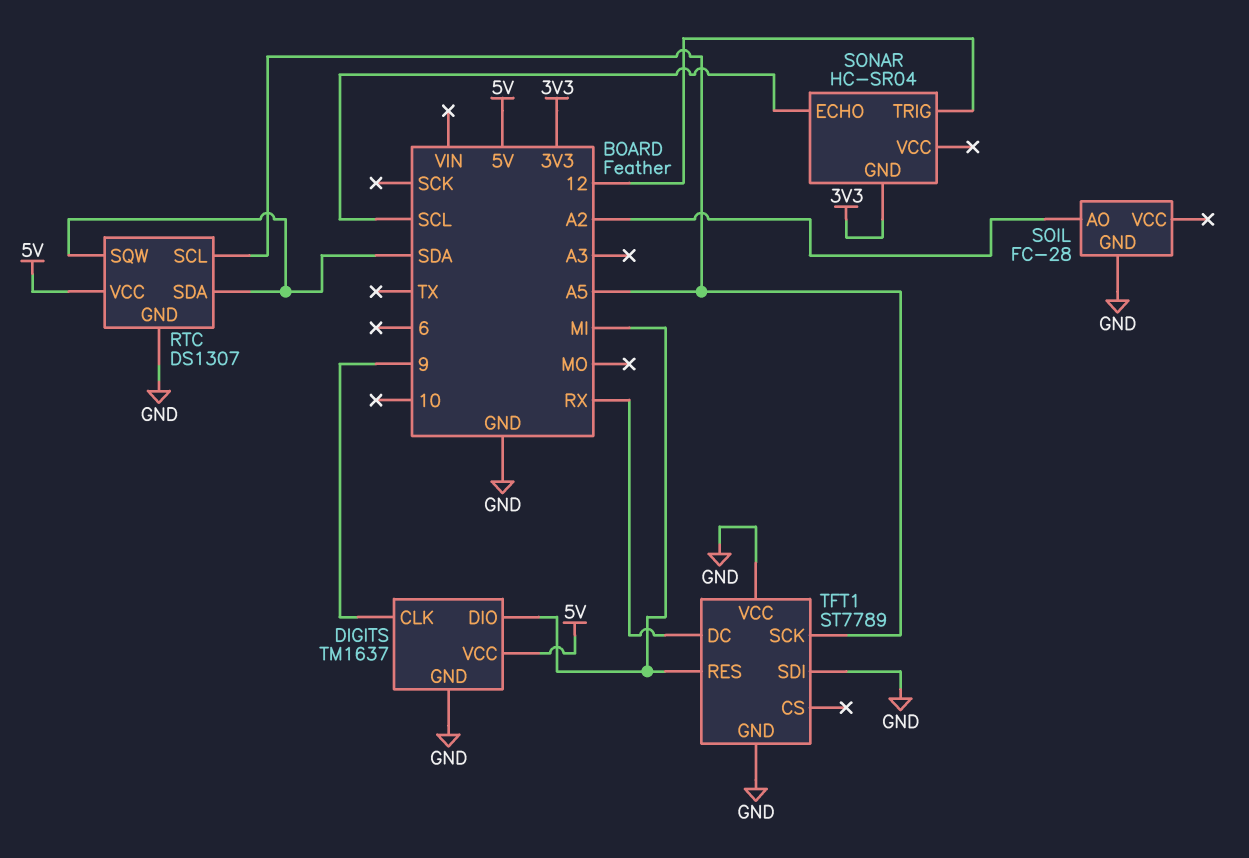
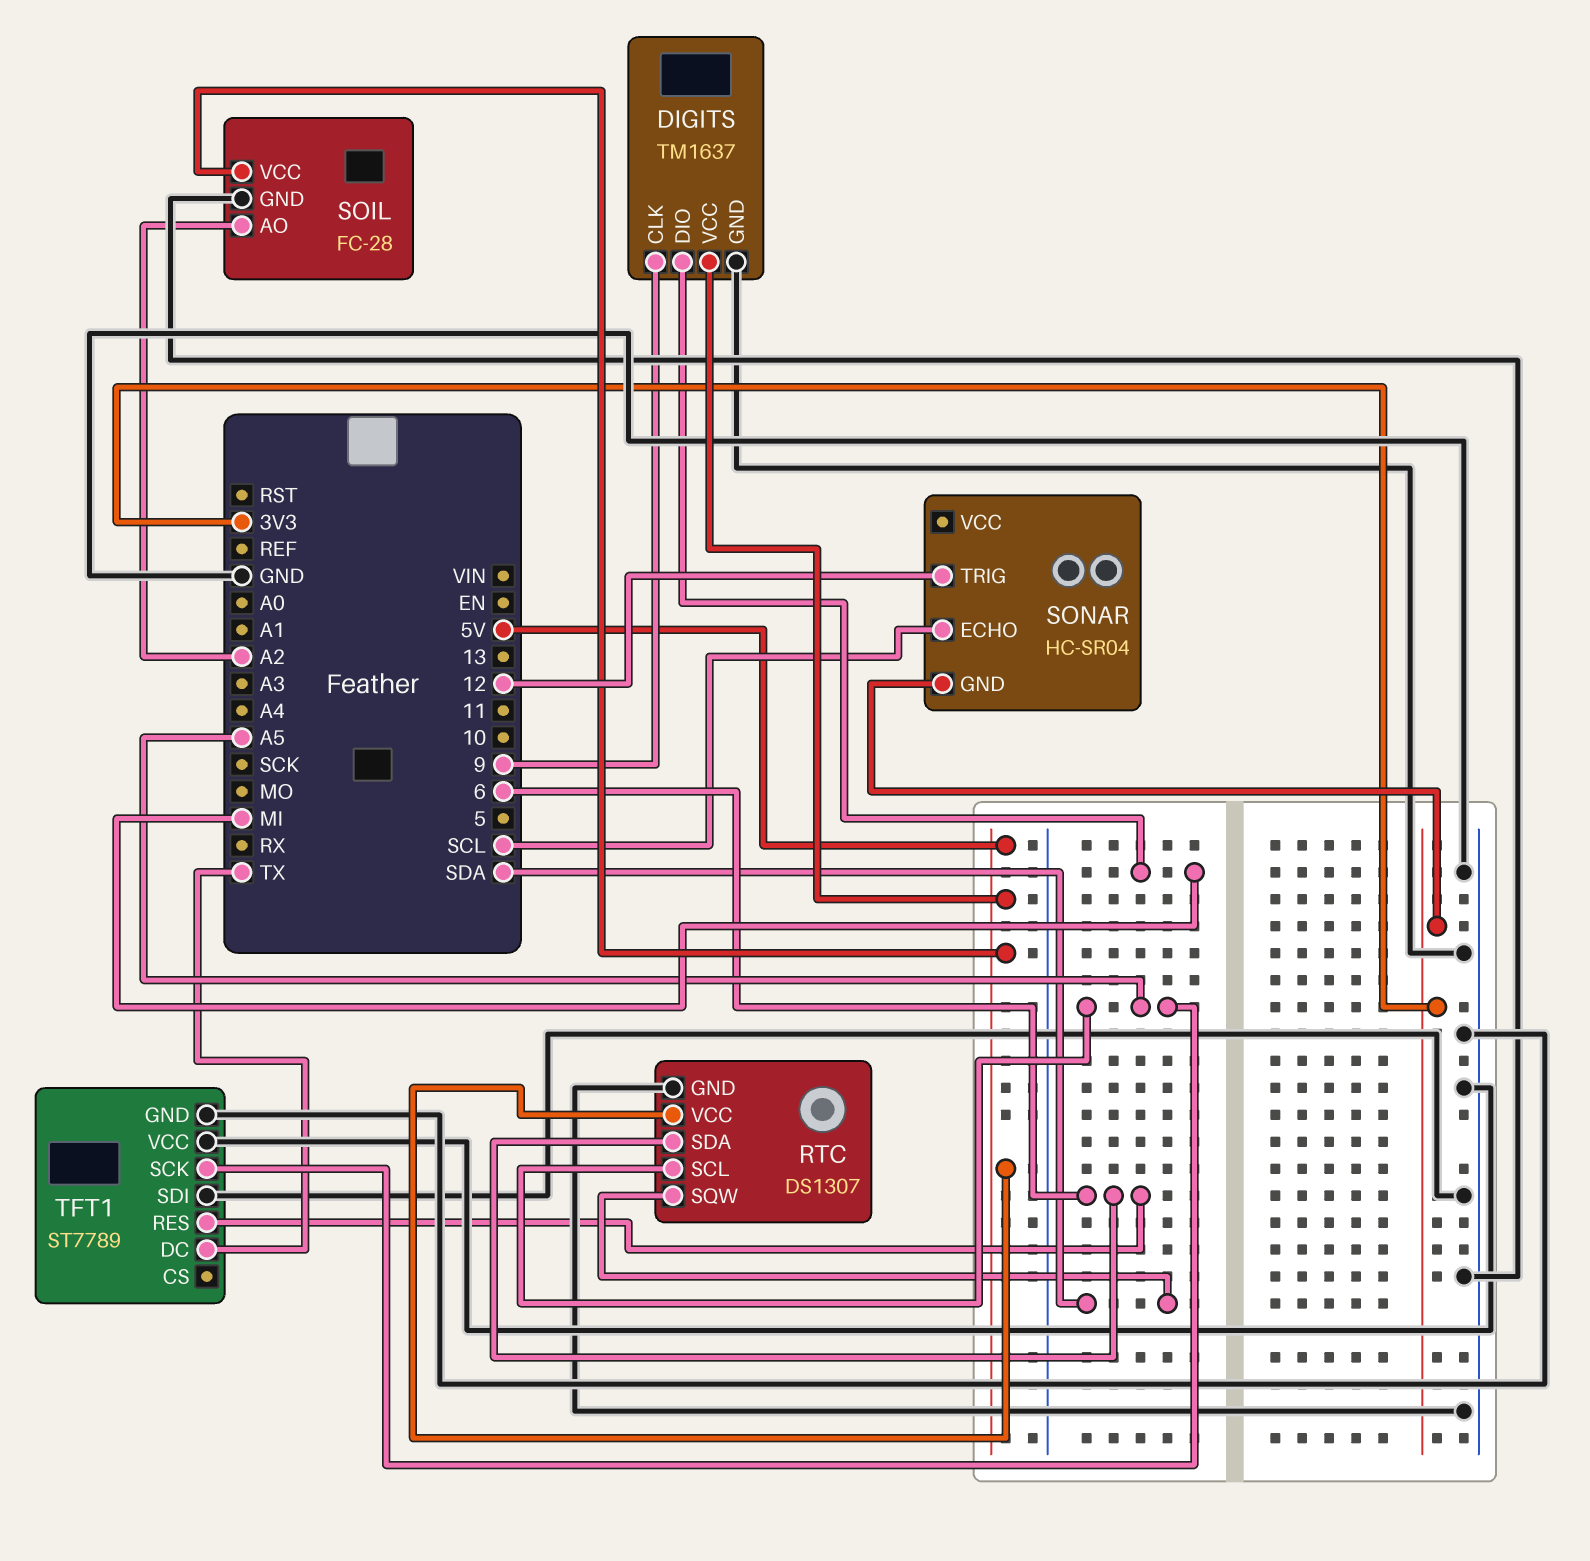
RTC pin SDA: SDA -> 6
SOIL pin VCC: none -> 5V
TFT1 pin DC: RX -> TX
TFT1 pin RES: MI -> 6

